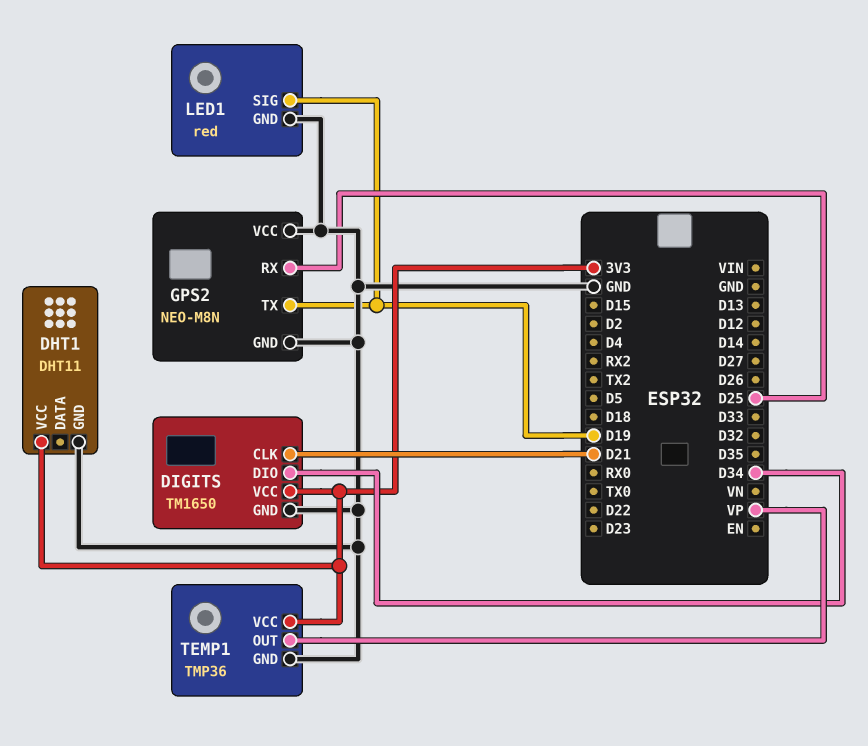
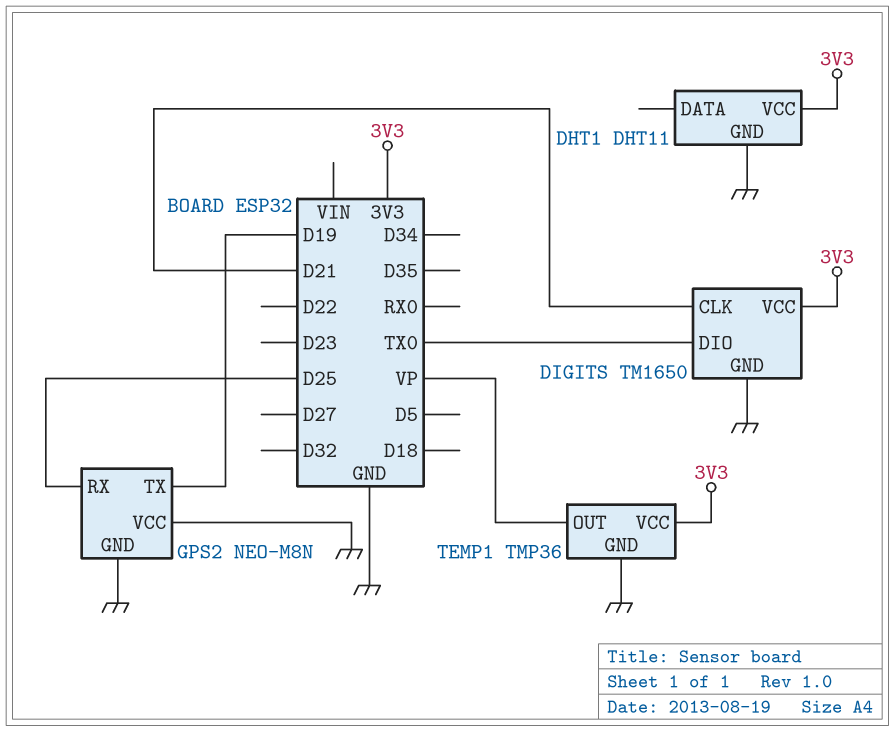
DIGITS pin DIO: D34 -> TX0
LED1: red -> none
LED1 pin GND: GND -> none
LED1 pin SIG: D19 -> none

